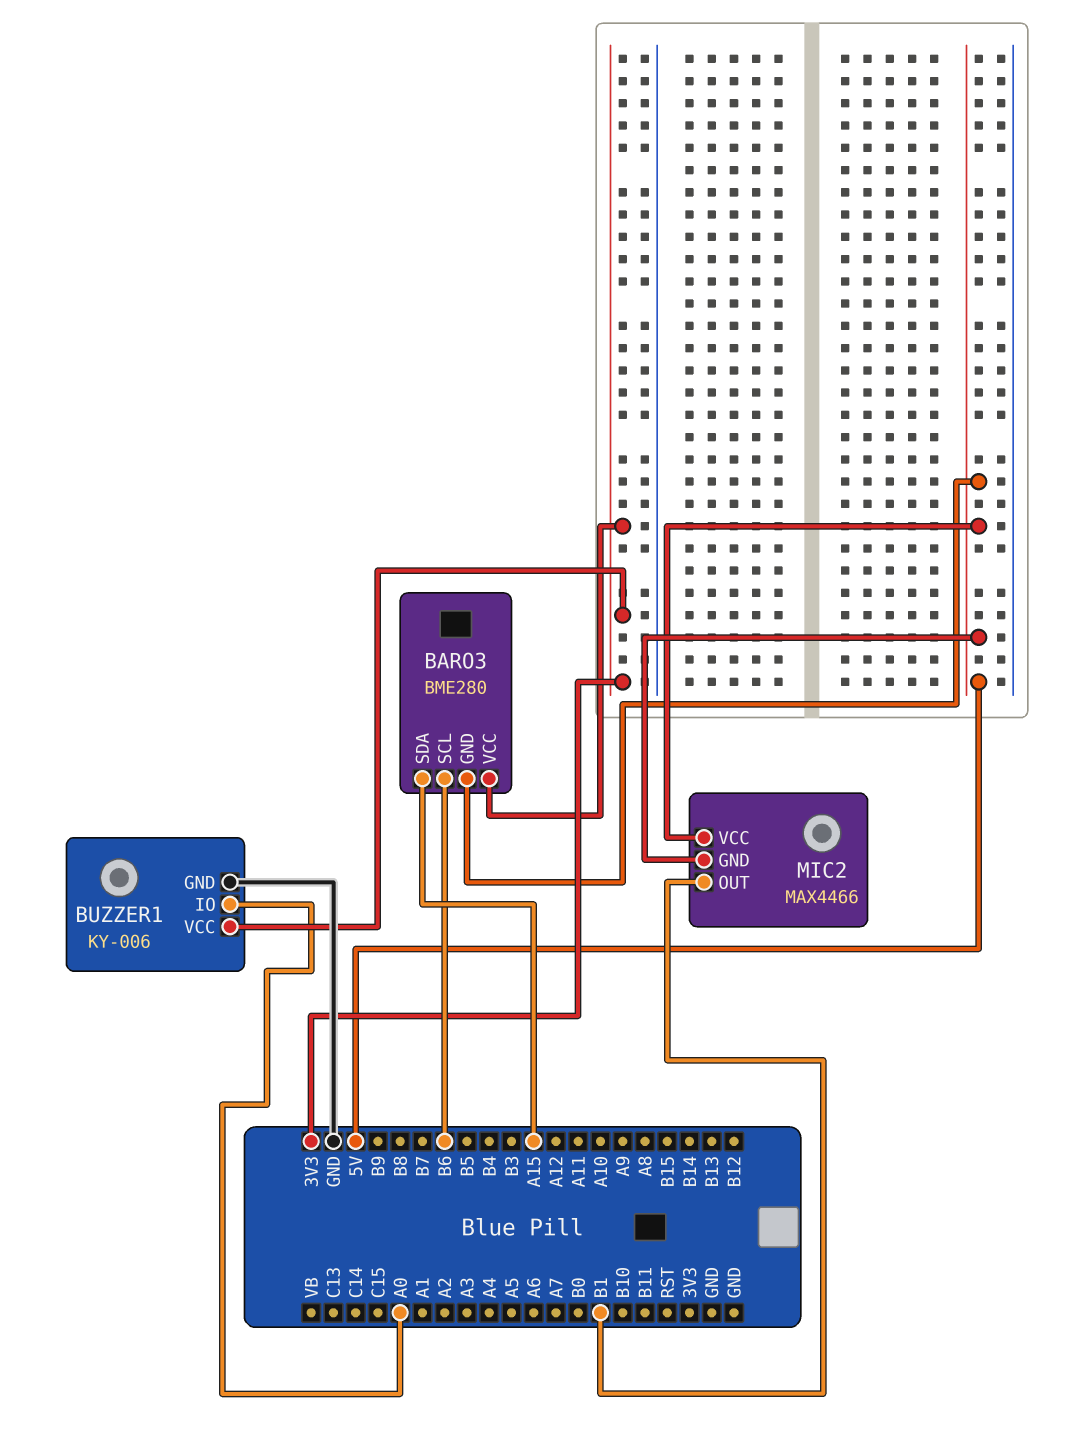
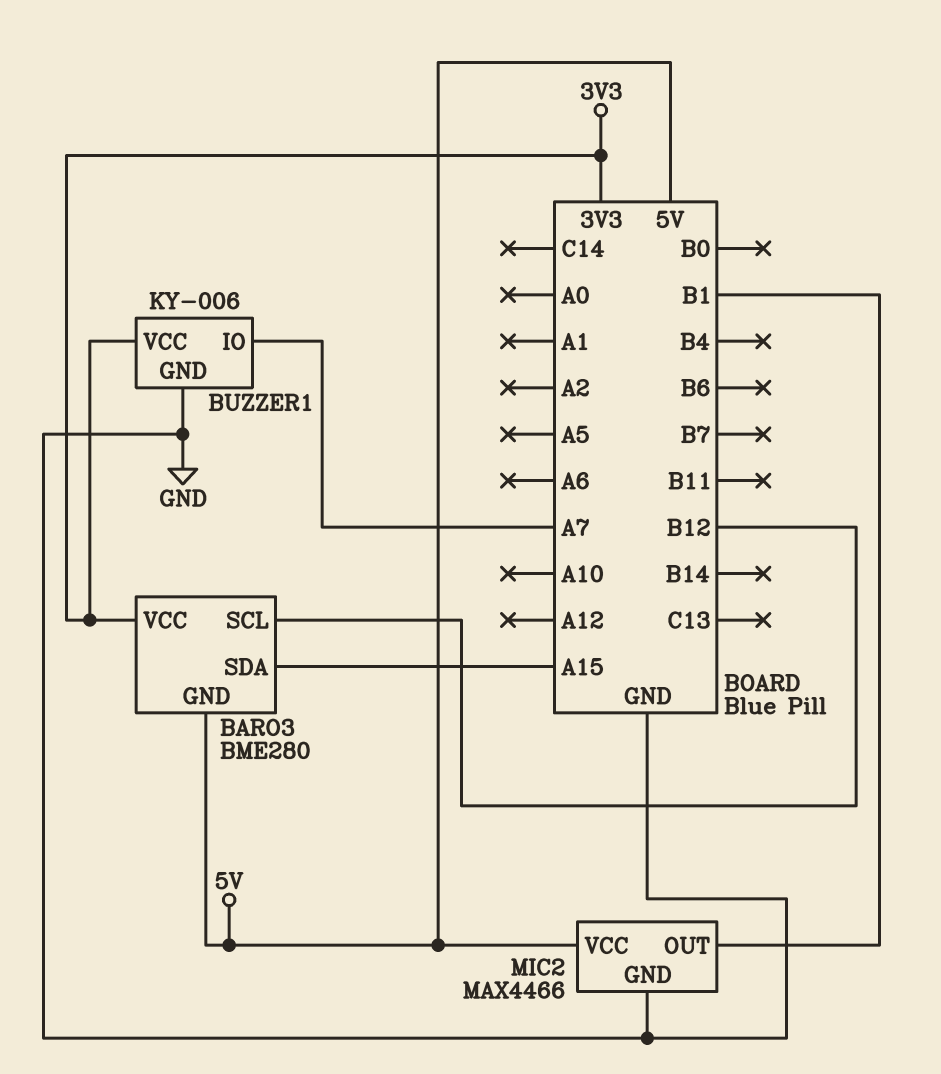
BARO3 pin SCL: B6 -> B12
BUZZER1 pin IO: A0 -> A7
MIC2 pin GND: 5V -> GND

